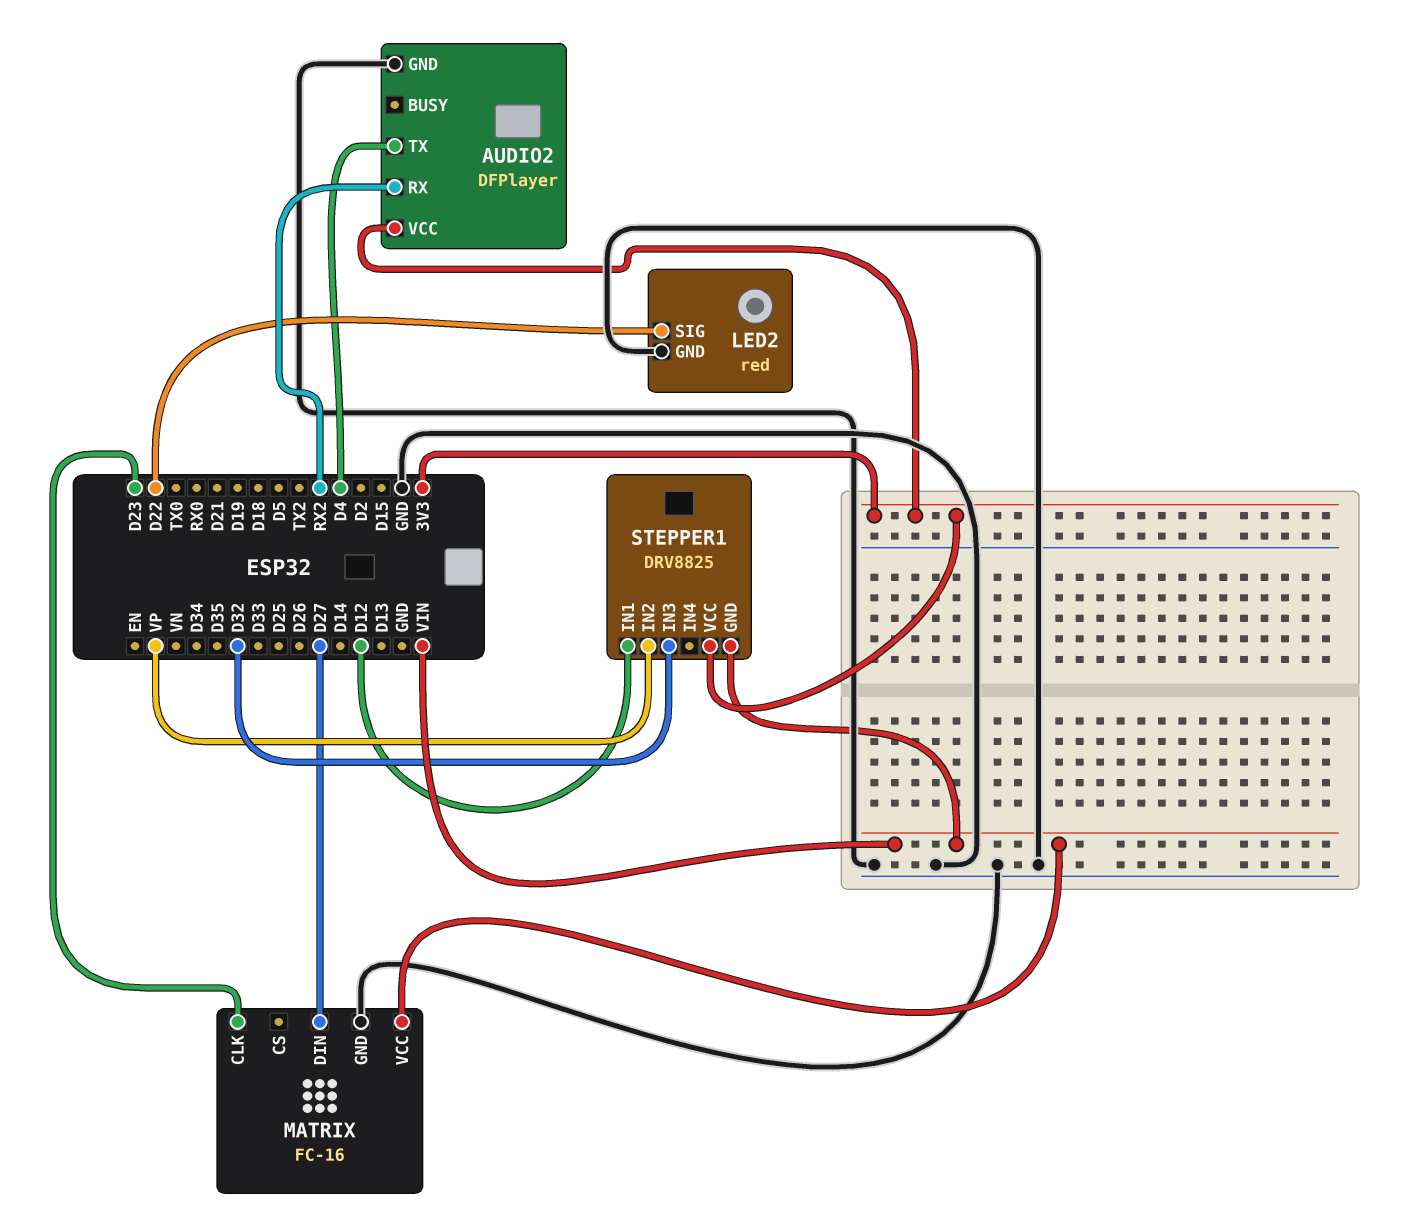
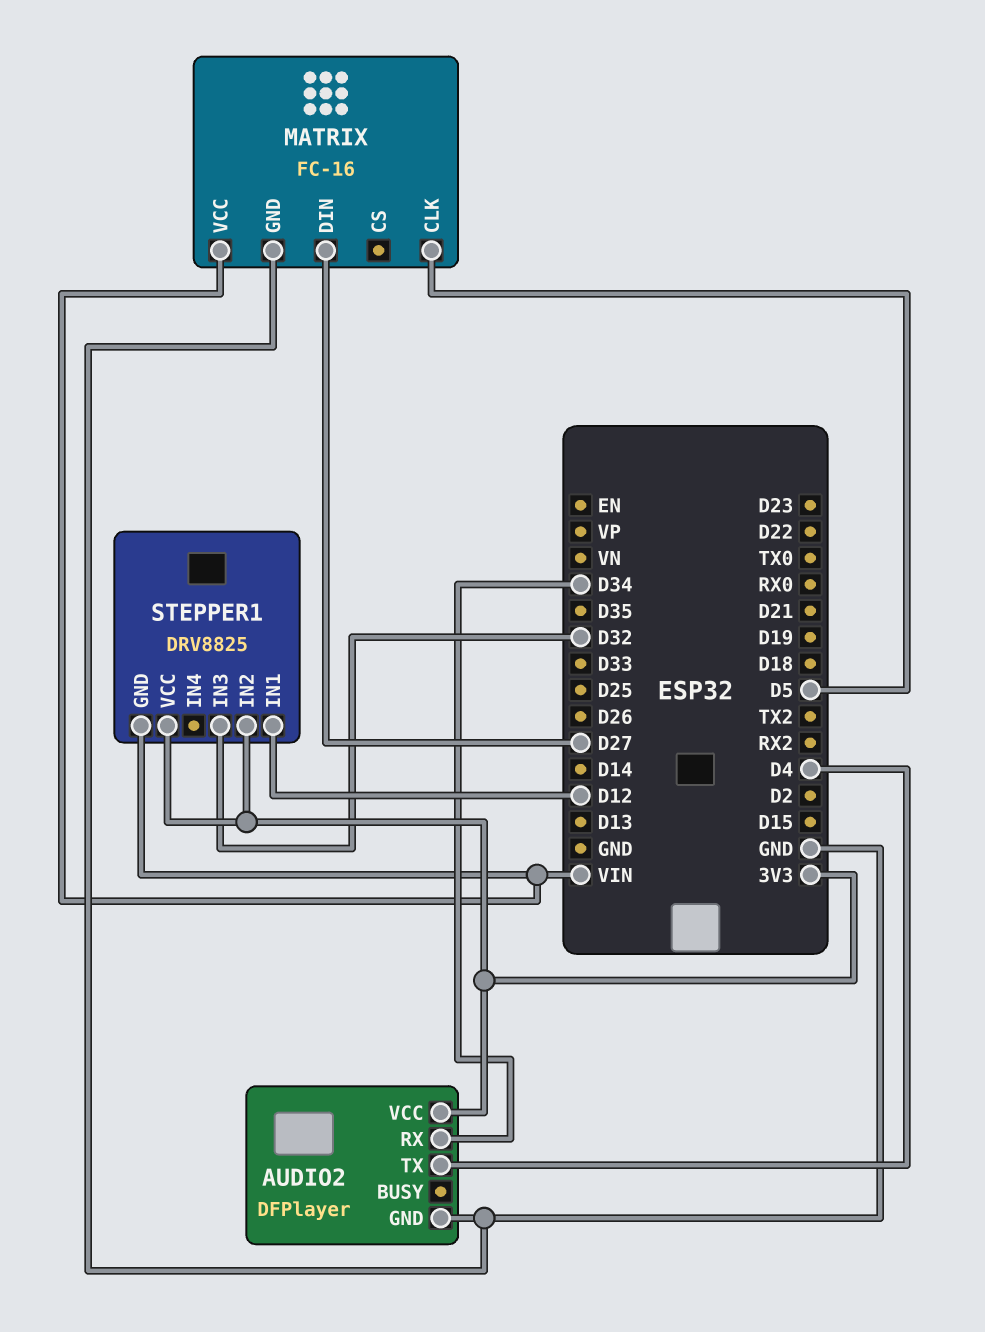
AUDIO2 pin RX: RX2 -> D34
LED2: red -> none
LED2 pin GND: GND -> none
LED2 pin SIG: D22 -> none
MATRIX pin CLK: D23 -> D5
STEPPER1 pin IN2: VP -> 3V3

